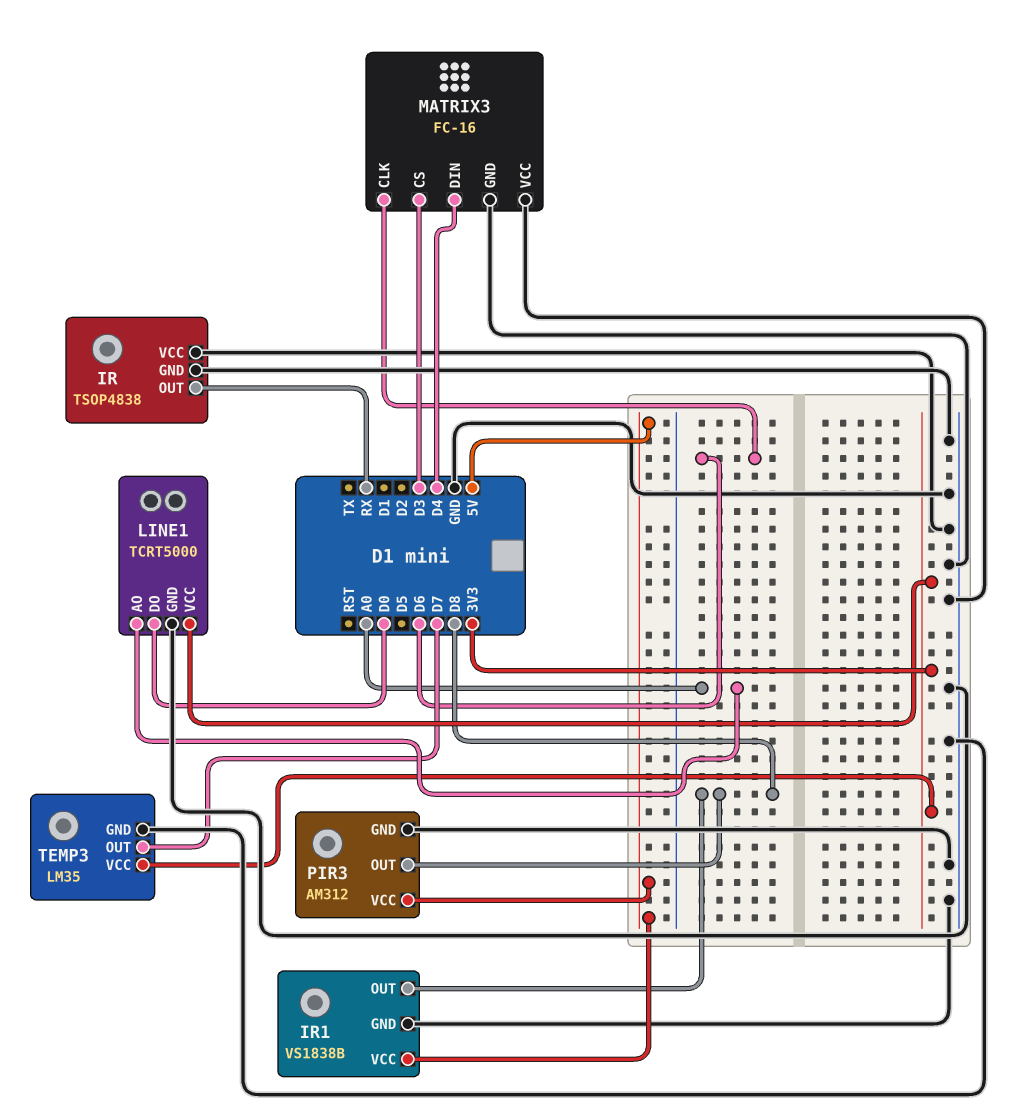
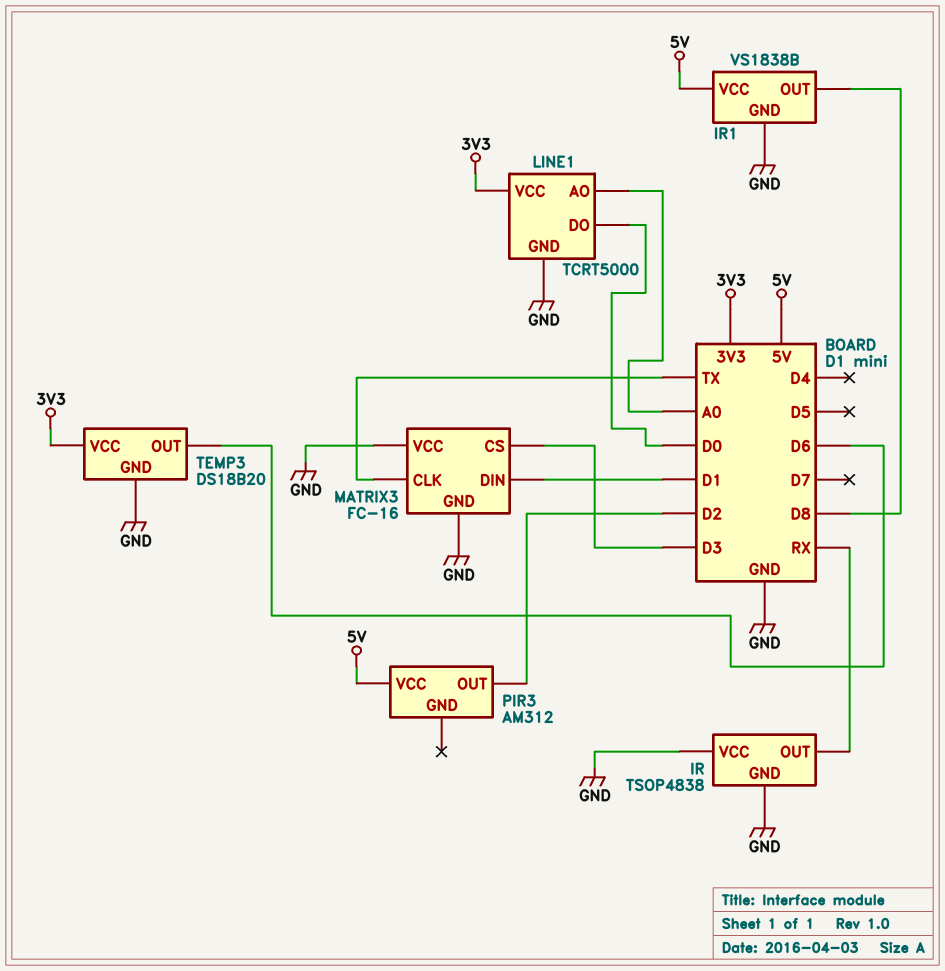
MATRIX3 pin CLK: D6 -> TX
MATRIX3 pin DIN: D4 -> D1
PIR3 pin GND: GND -> none
PIR3 pin OUT: D8 -> D2
TEMP3: LM35 -> DS18B20
TEMP3 pin OUT: D7 -> D6

